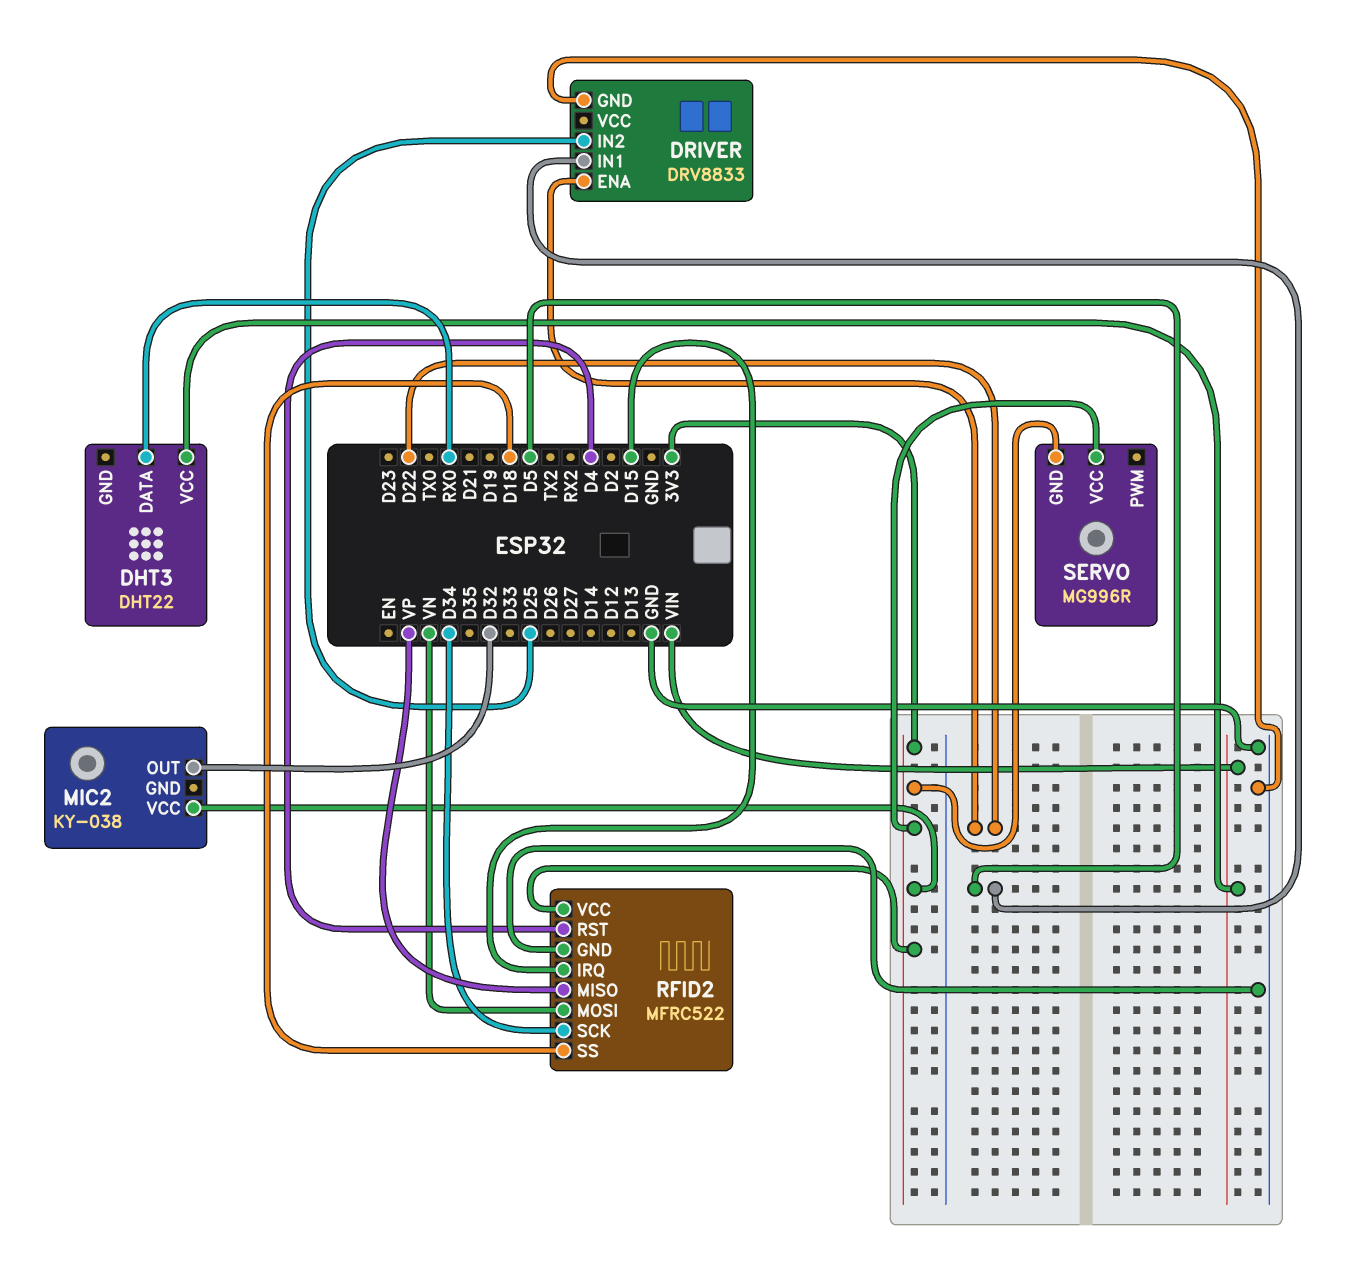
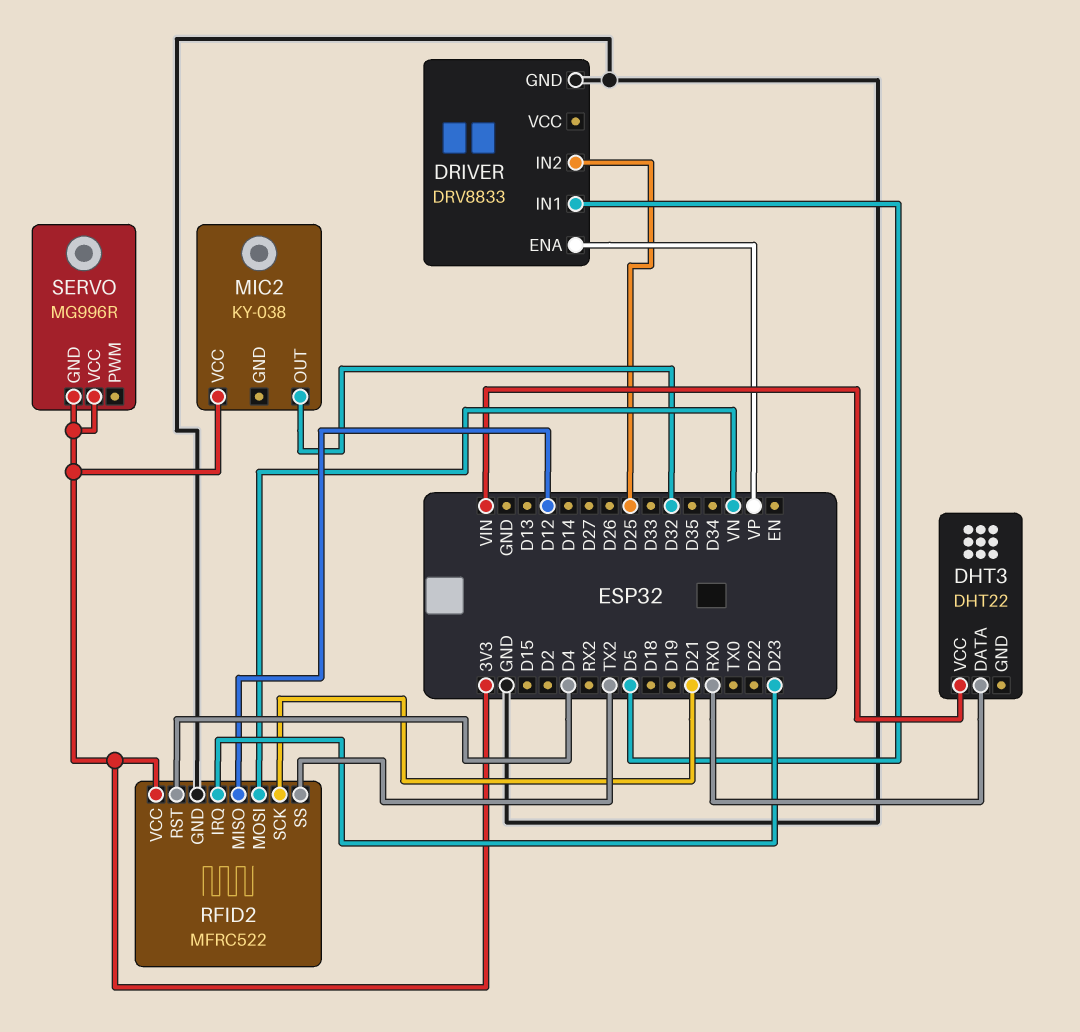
DRIVER pin ENA: D22 -> VP
RFID2 pin IRQ: D15 -> D23
RFID2 pin MISO: VP -> D12
RFID2 pin SCK: D34 -> D21
RFID2 pin SS: D18 -> TX2

